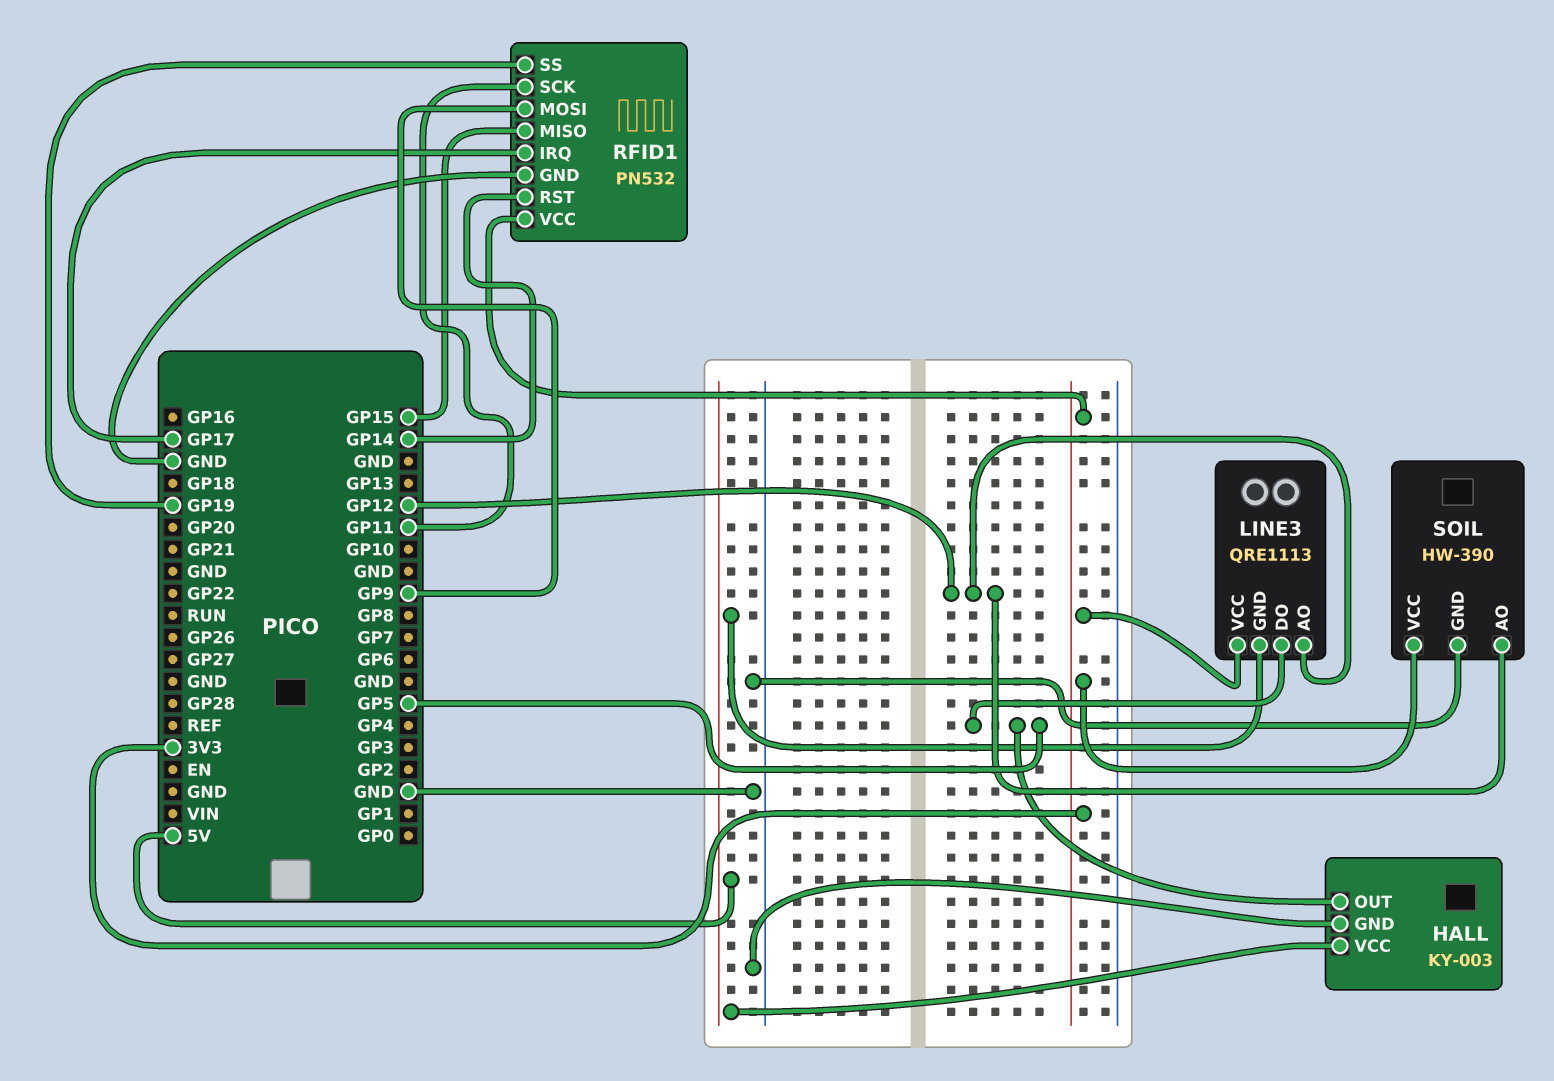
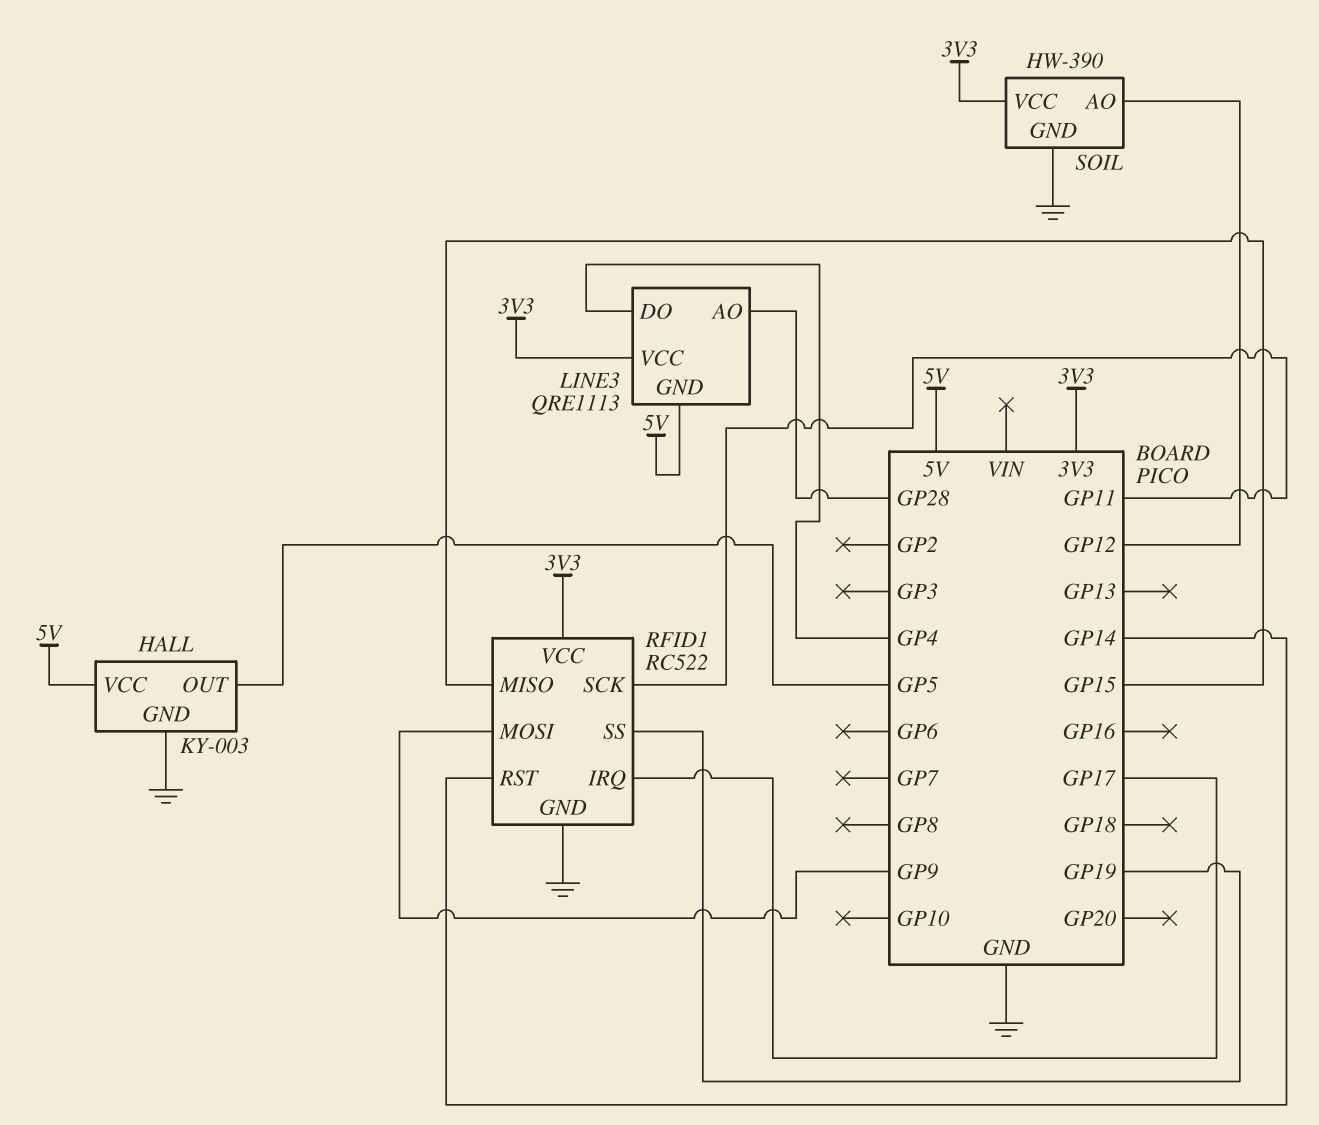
LINE3 pin AO: GP12 -> GP28
LINE3 pin DO: GP5 -> GP4
RFID1: PN532 -> RC522

